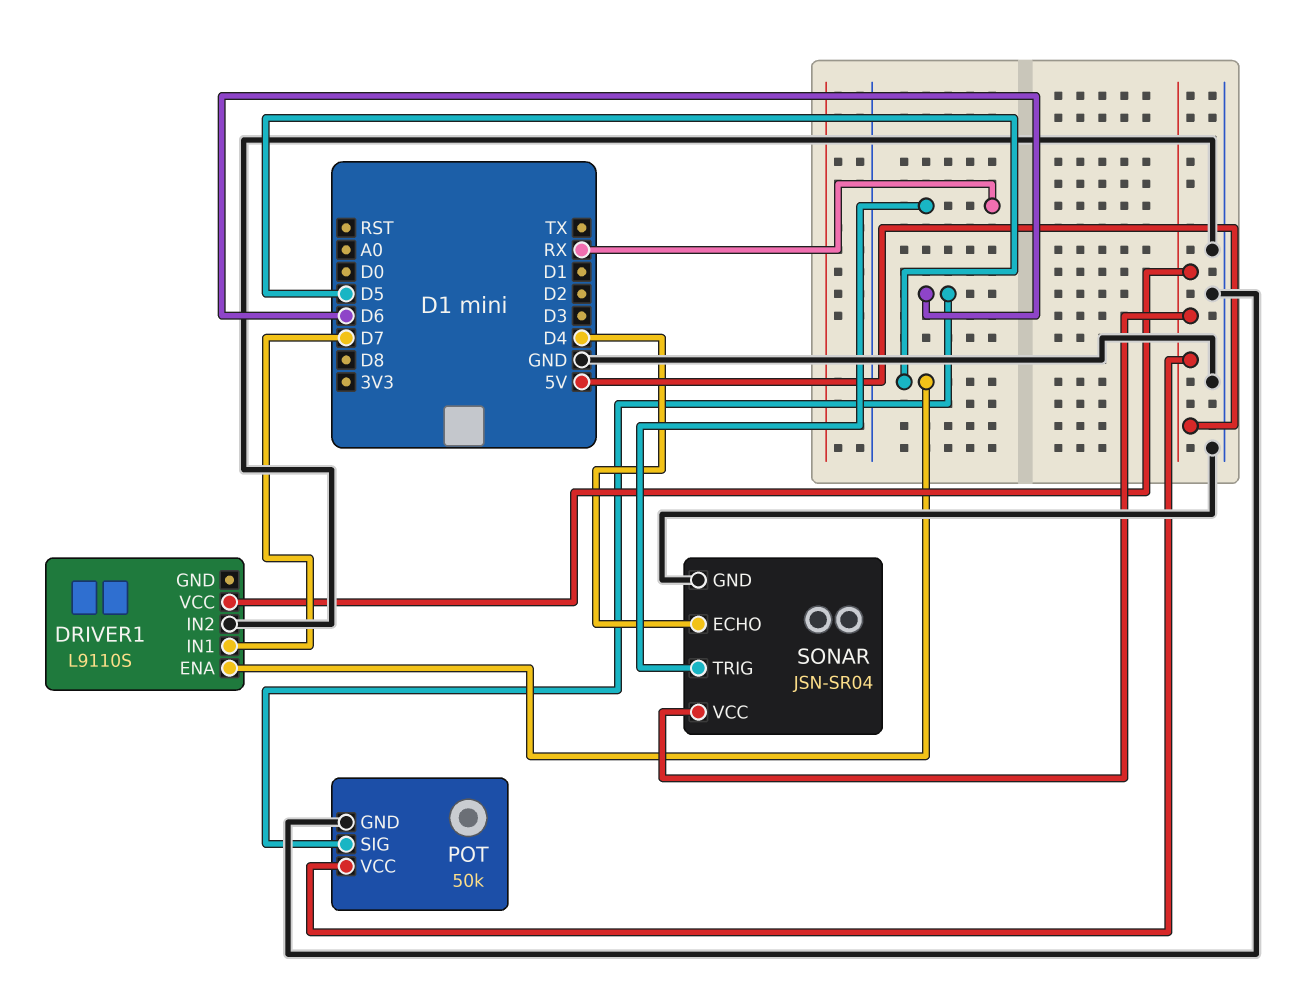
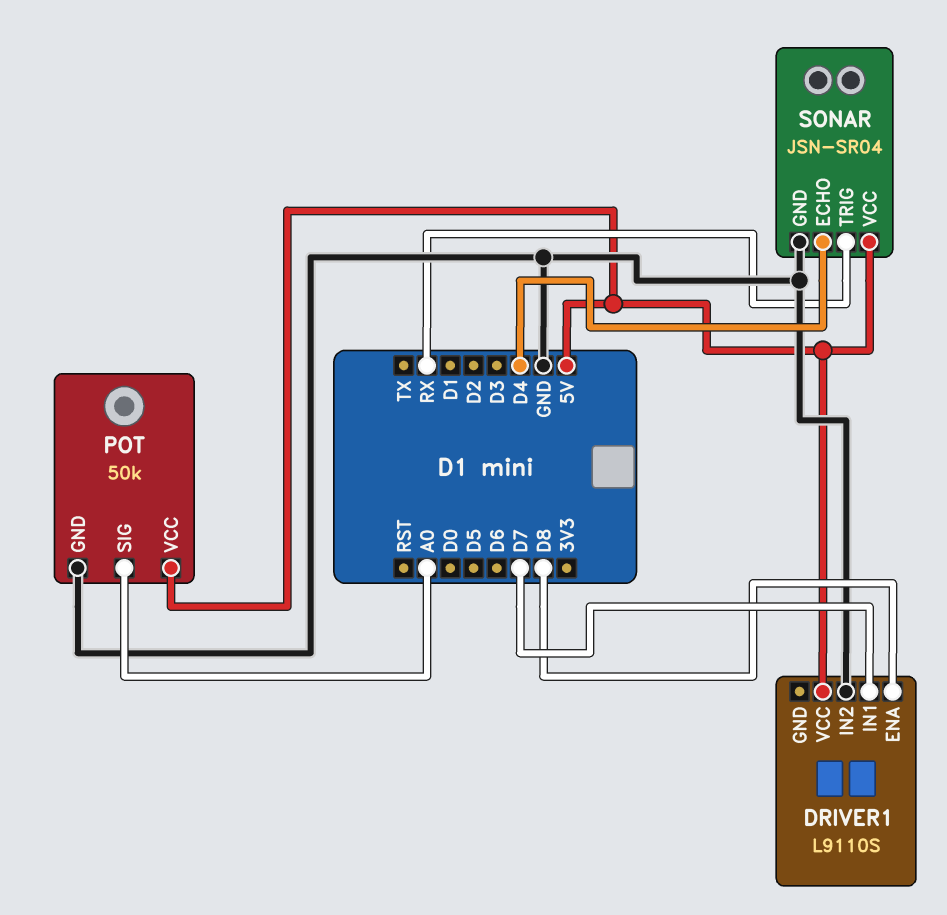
DRIVER1 pin ENA: D5 -> D8
POT pin SIG: D6 -> A0

